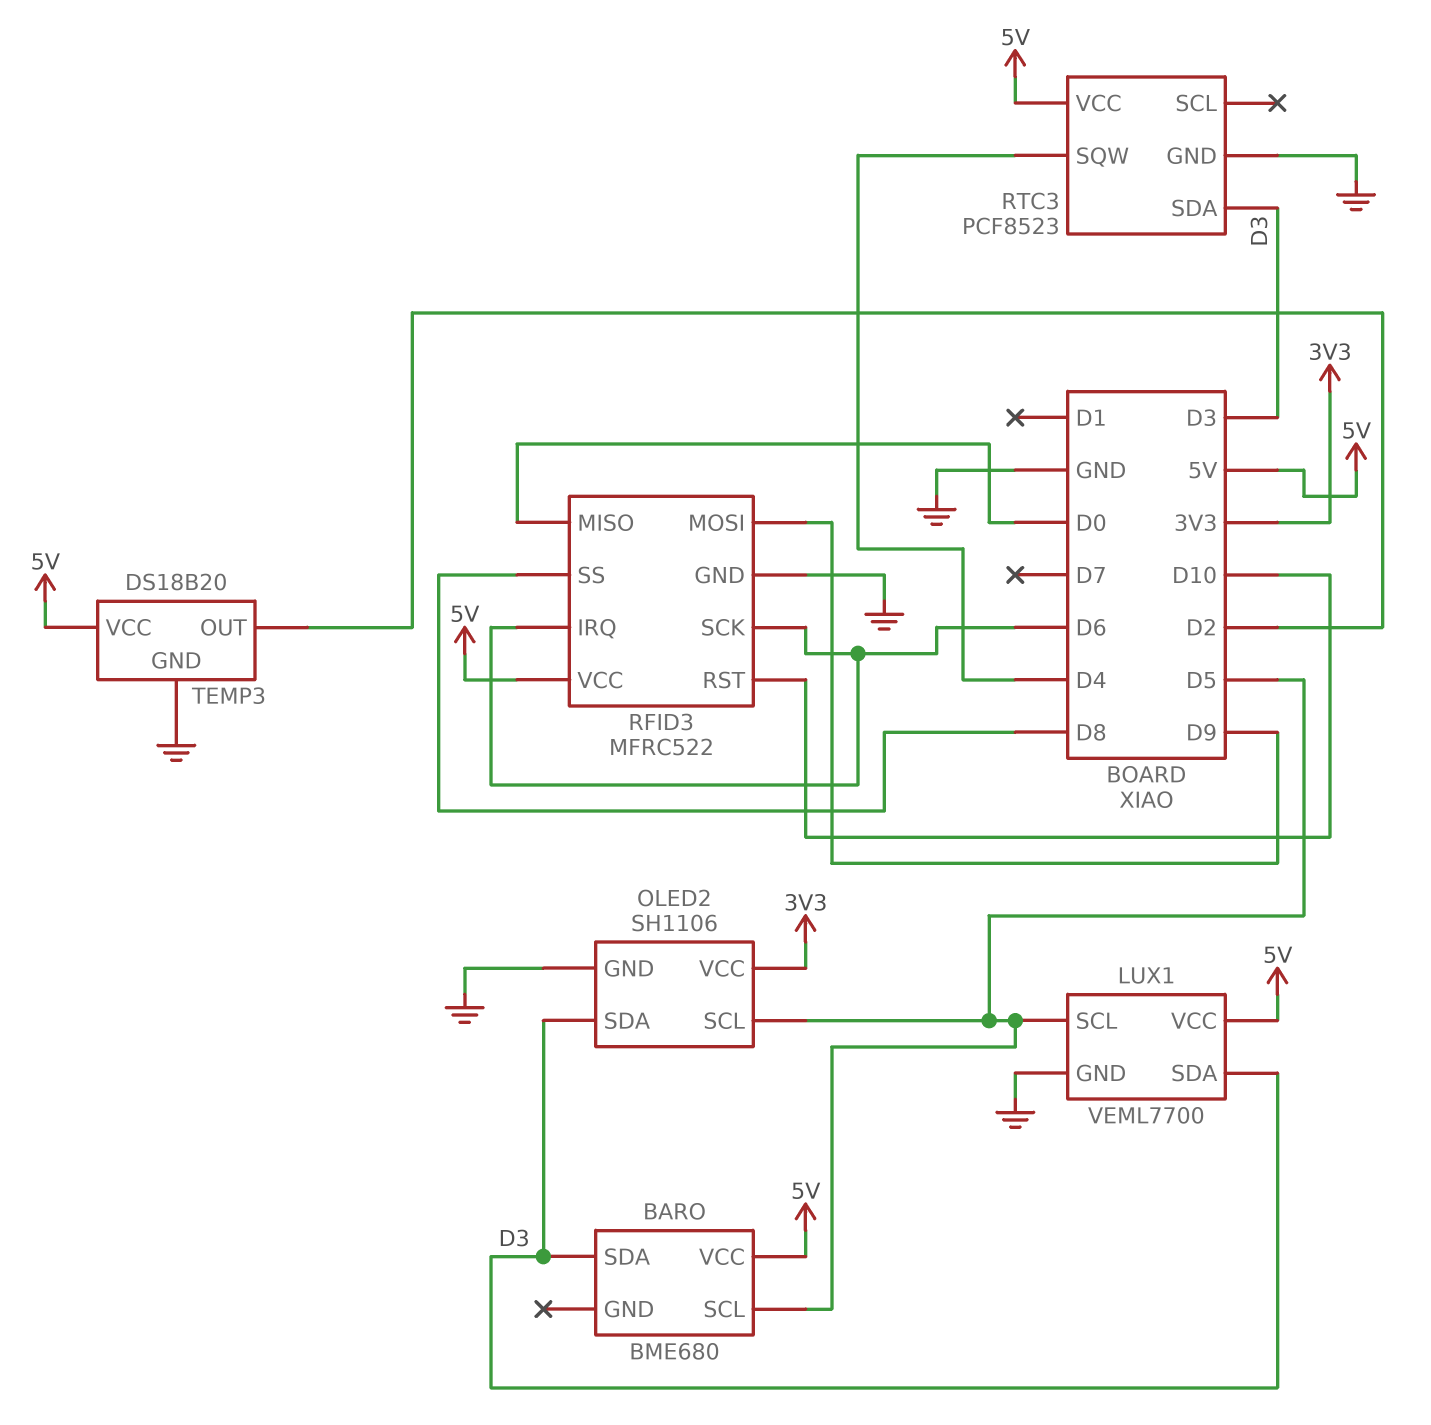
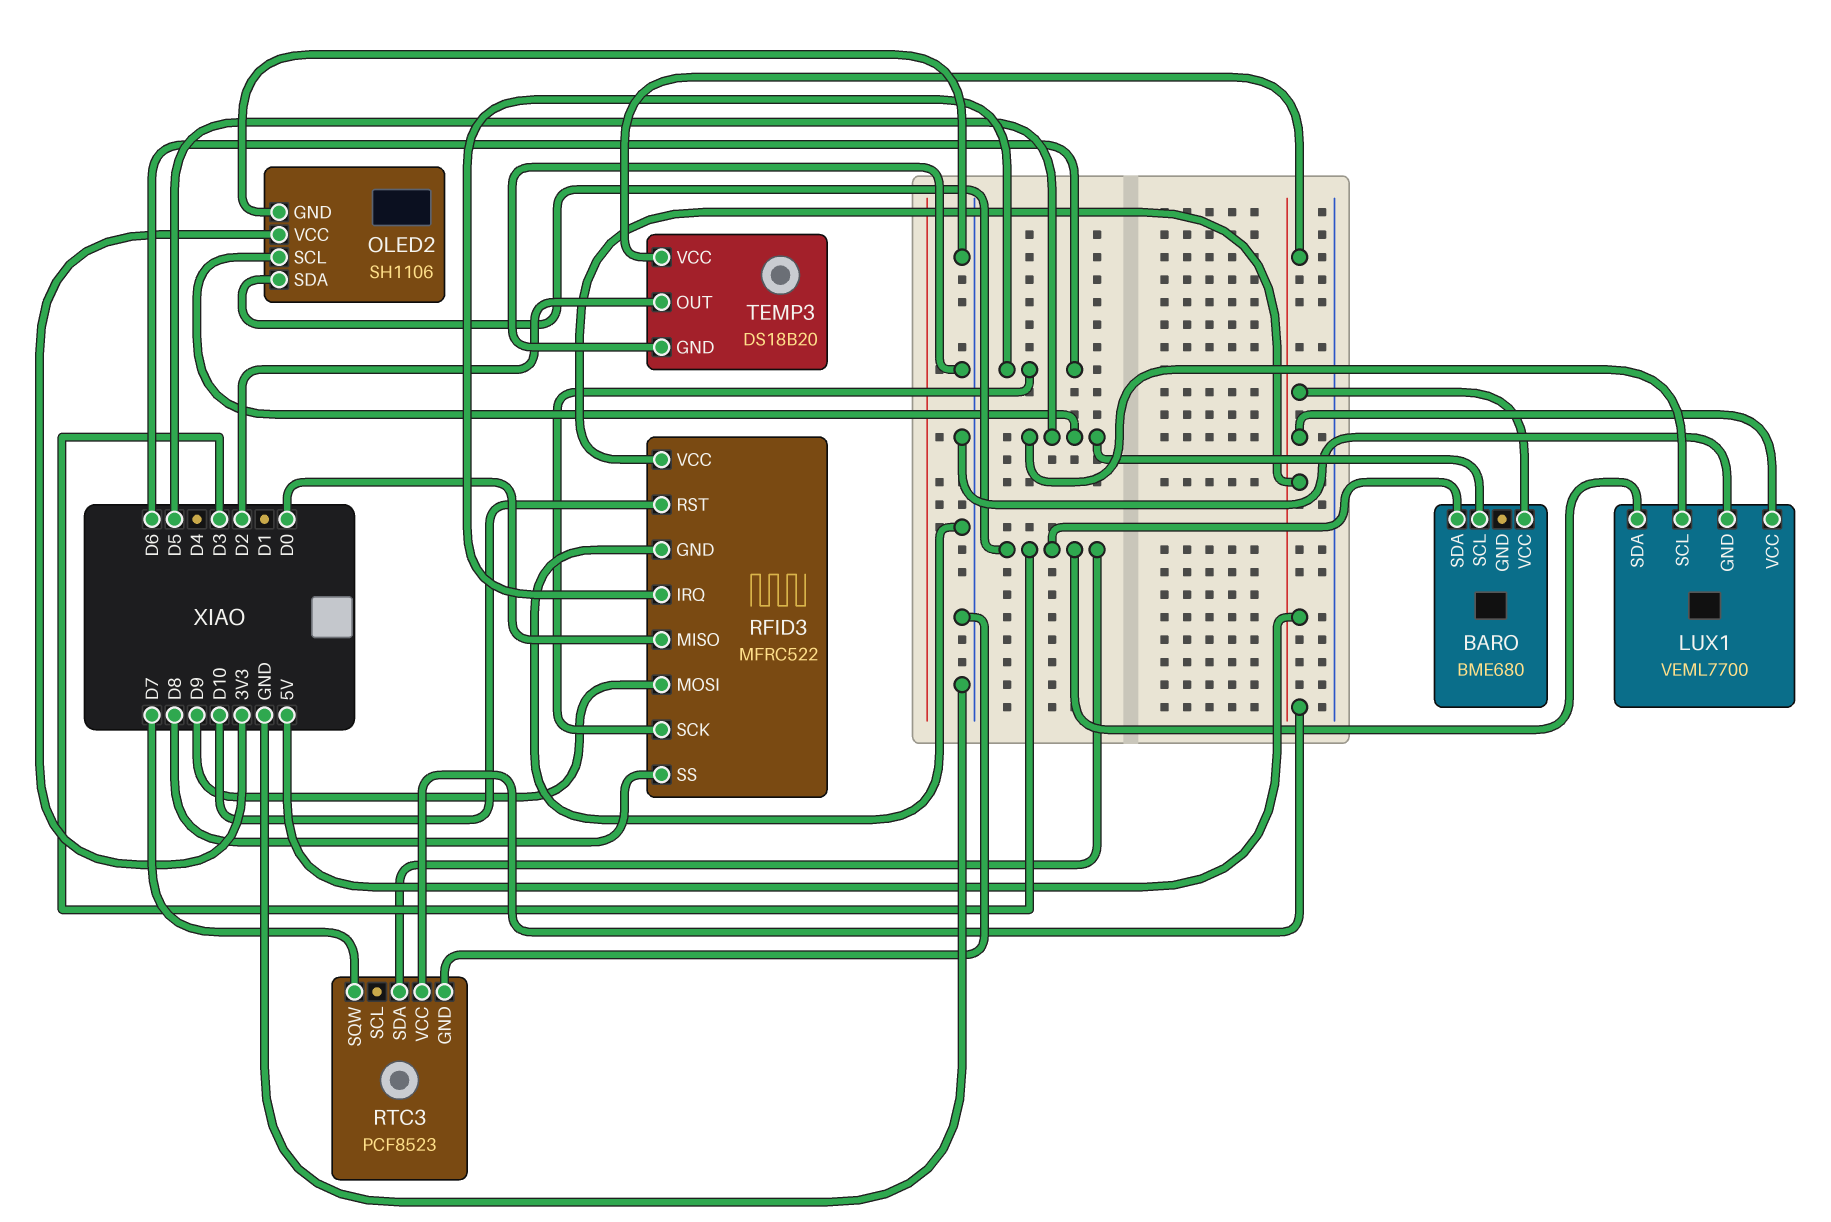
RTC3 pin SQW: D4 -> D7

